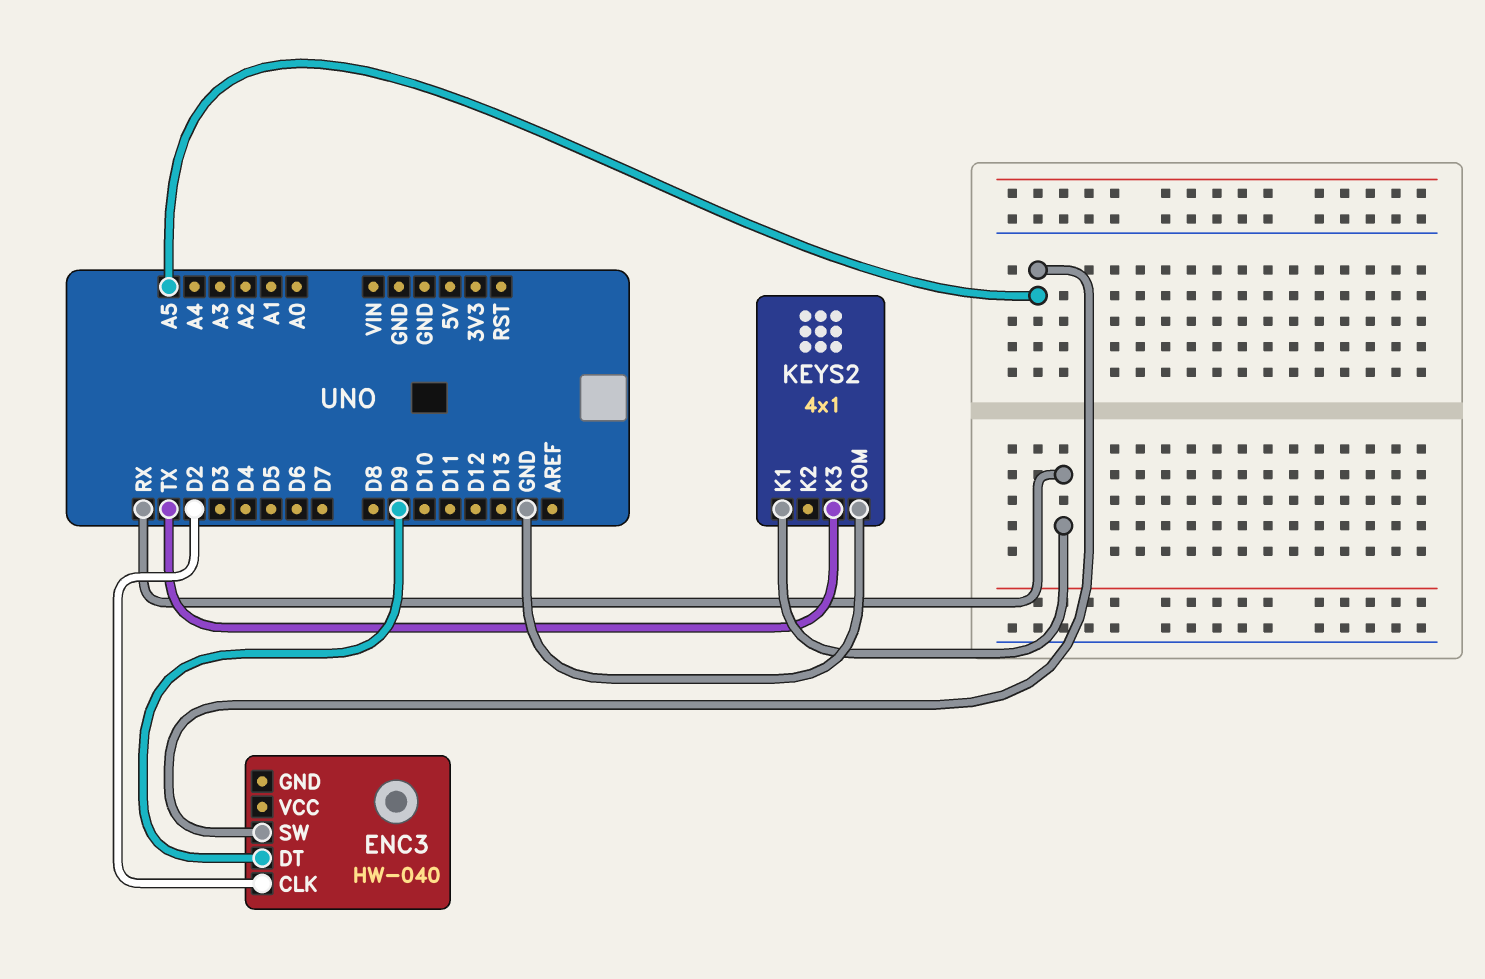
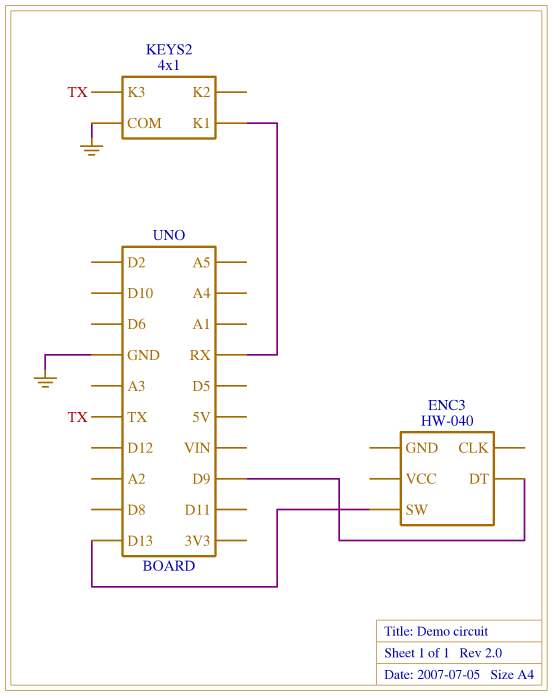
ENC3 pin CLK: D2 -> none
ENC3 pin SW: A5 -> D13

